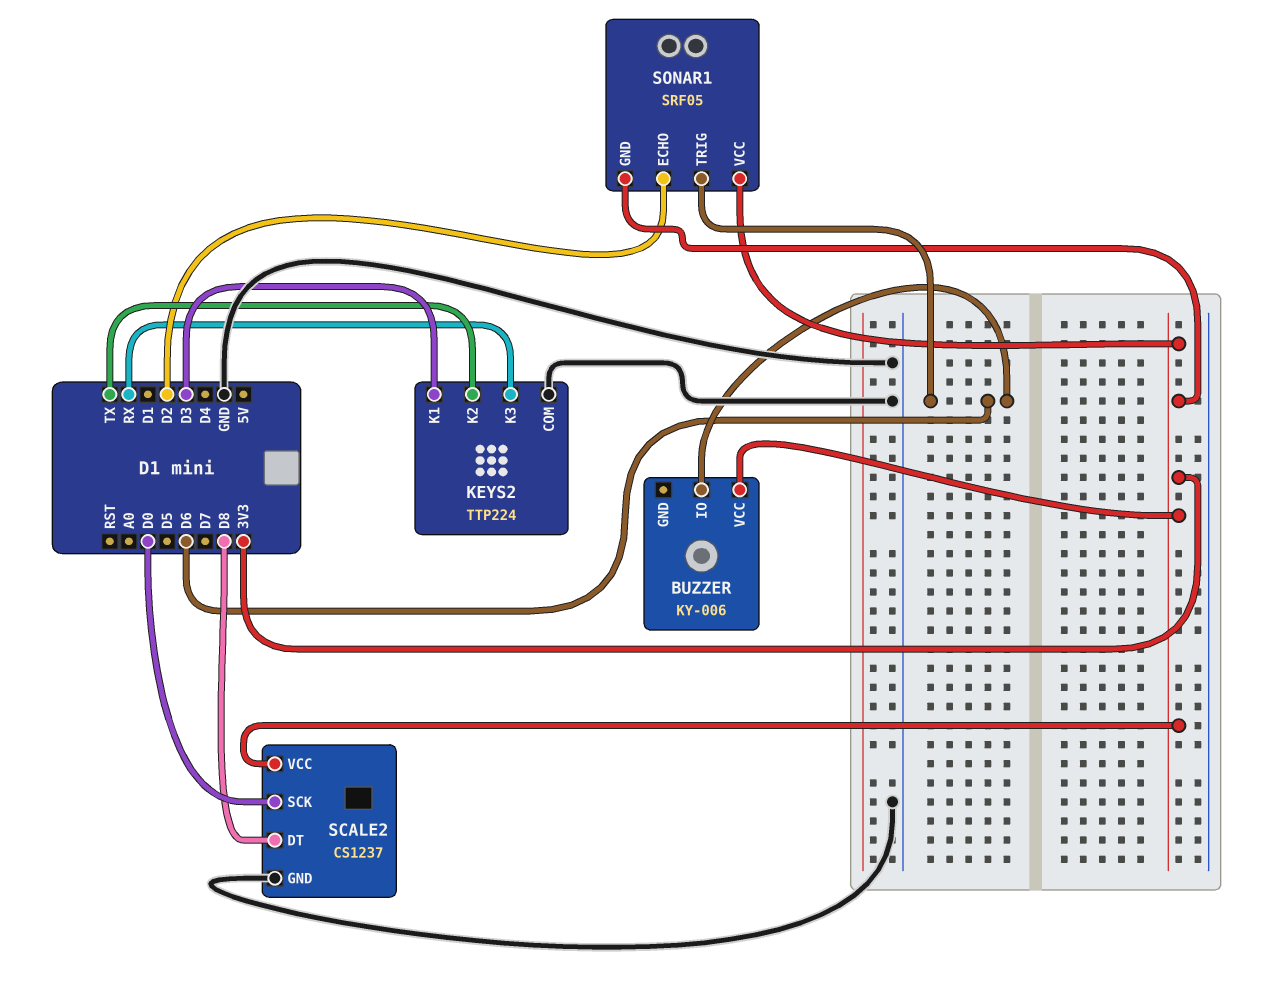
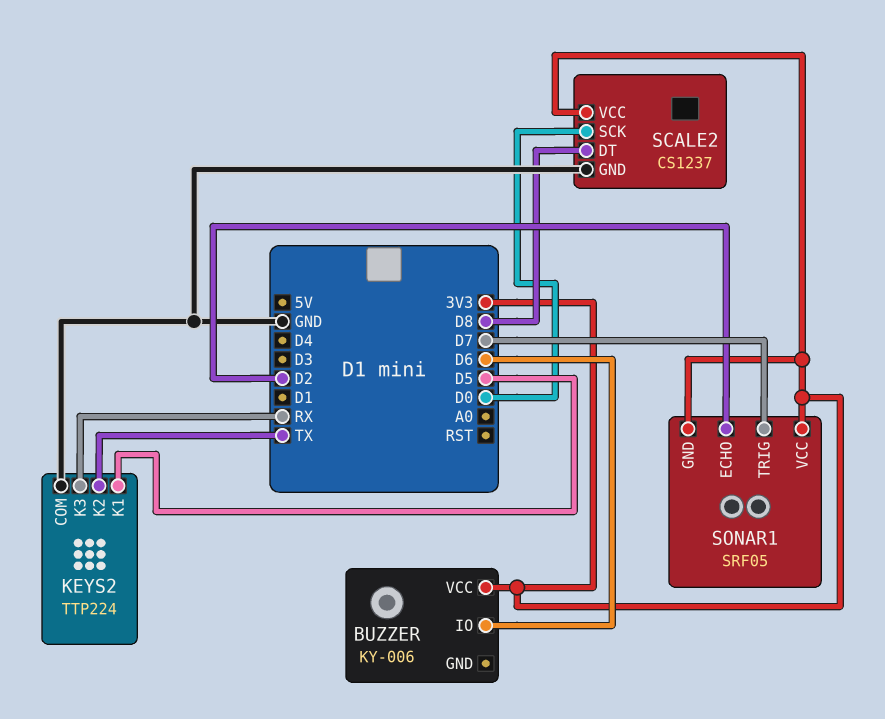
KEYS2 pin K1: D3 -> D5
SONAR1 pin TRIG: D6 -> D7

